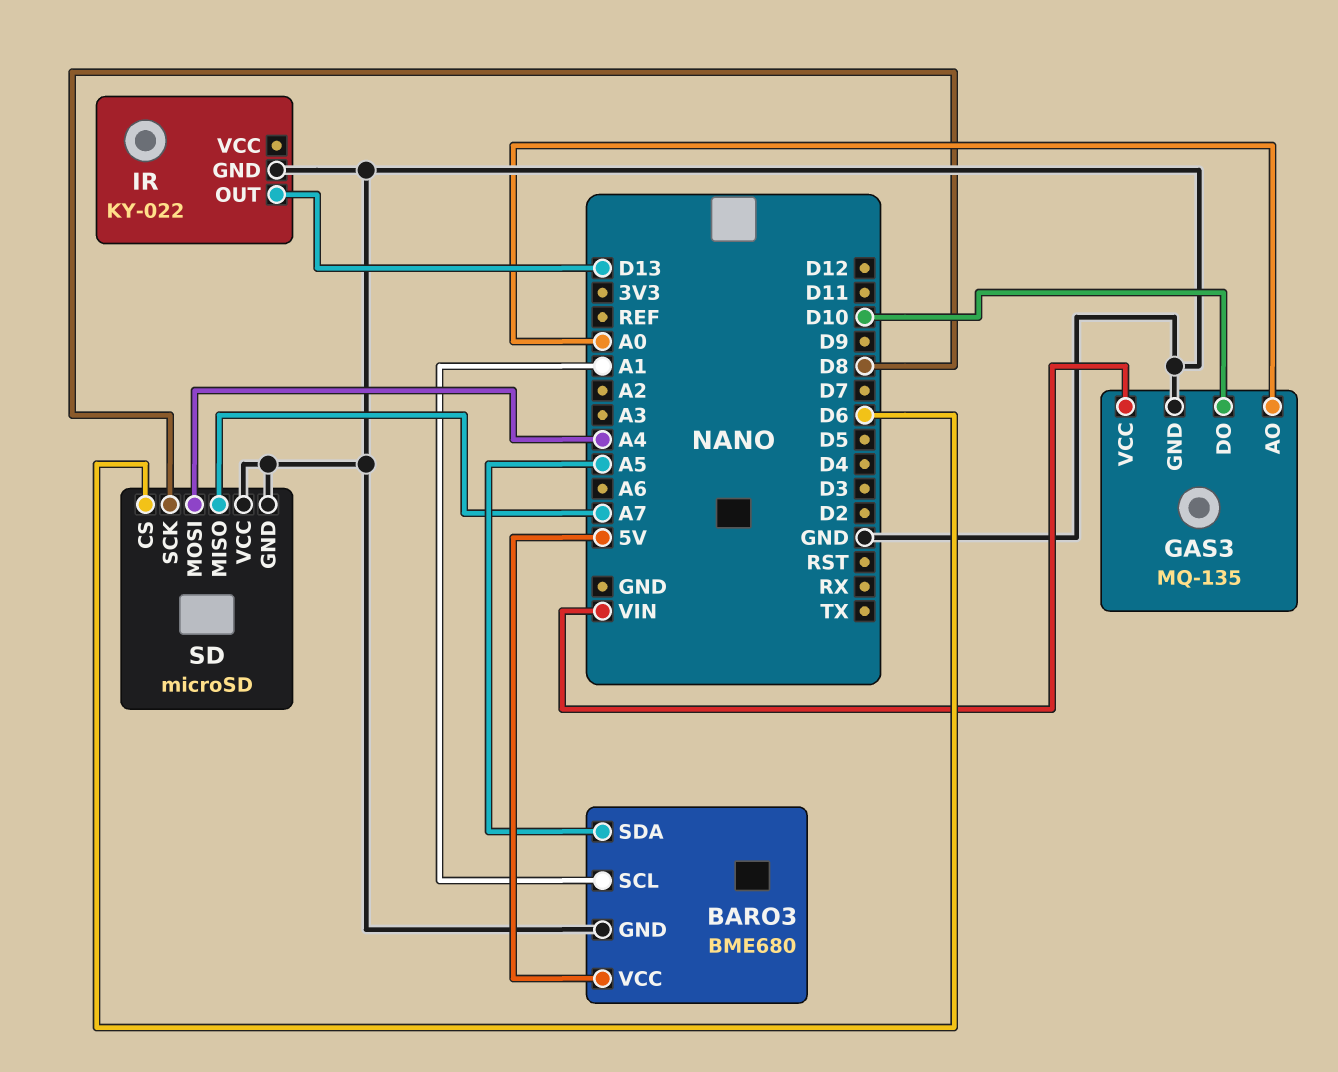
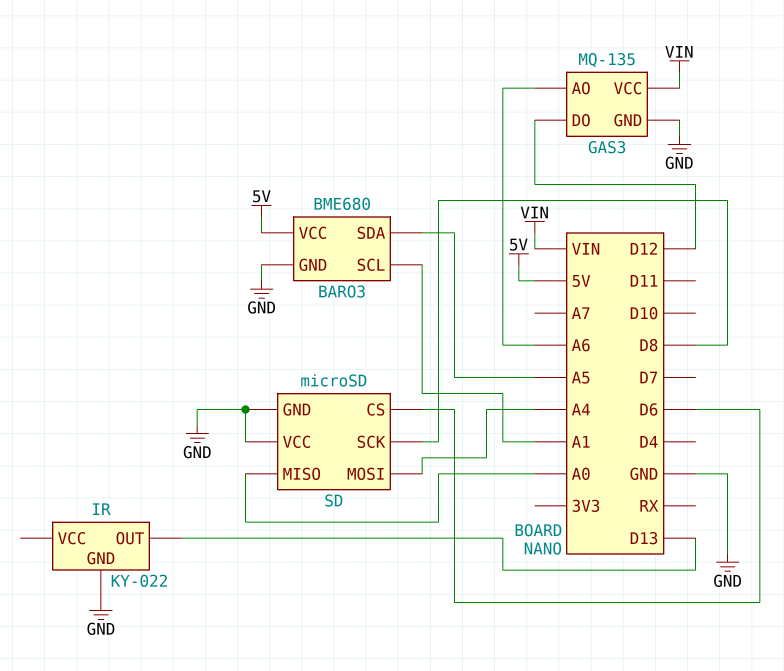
GAS3 pin AO: A0 -> A6
GAS3 pin DO: D10 -> D12
SD pin MISO: A7 -> A0

